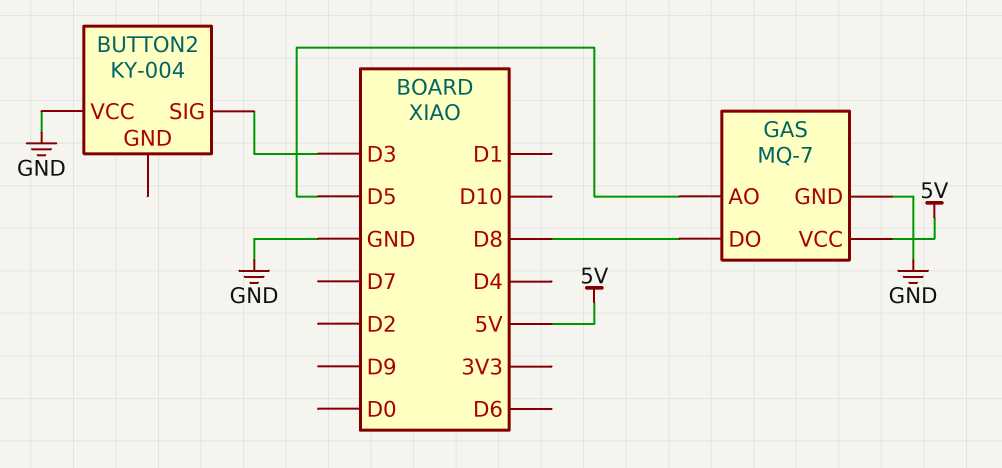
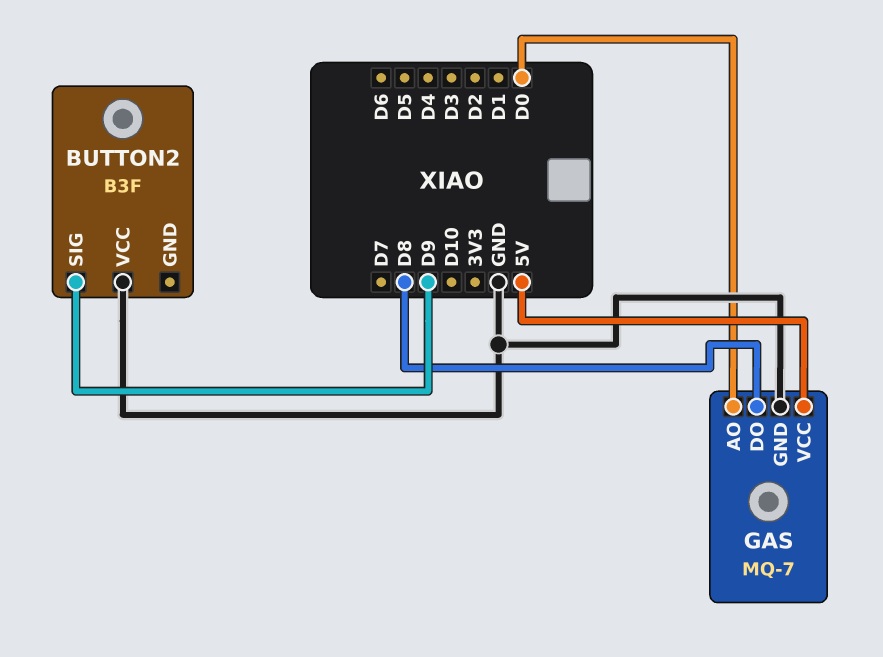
BUTTON2: KY-004 -> B3F
BUTTON2 pin SIG: D3 -> D9
GAS pin AO: D5 -> D0

